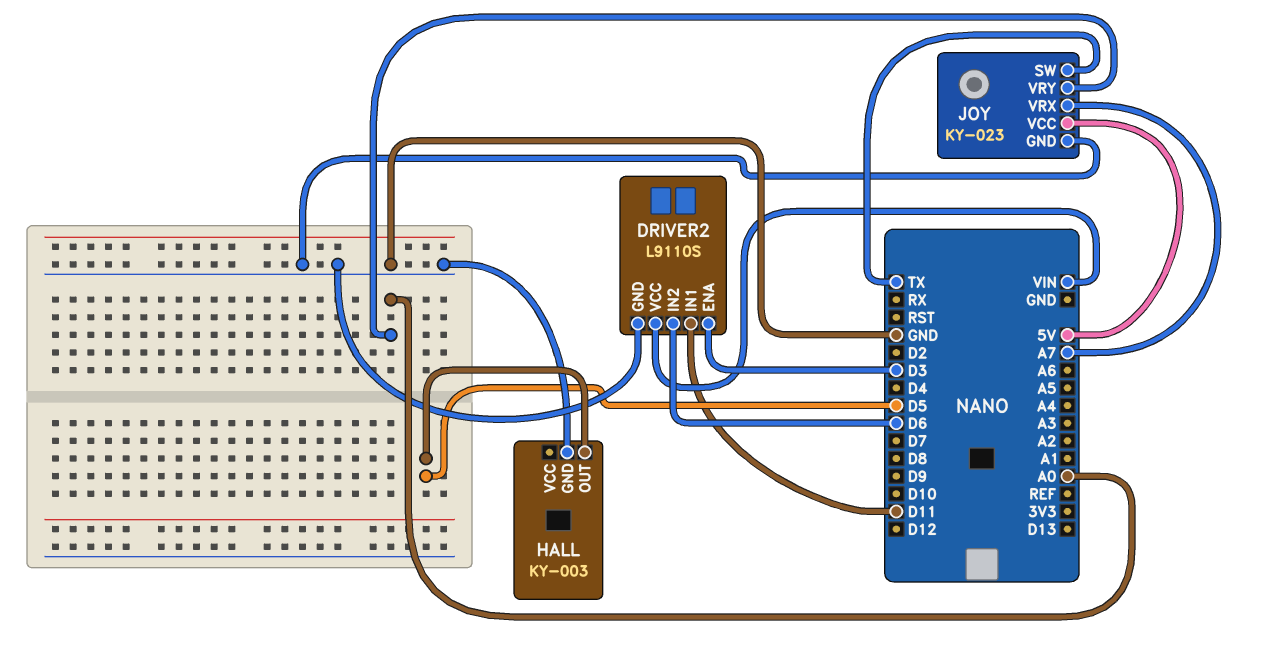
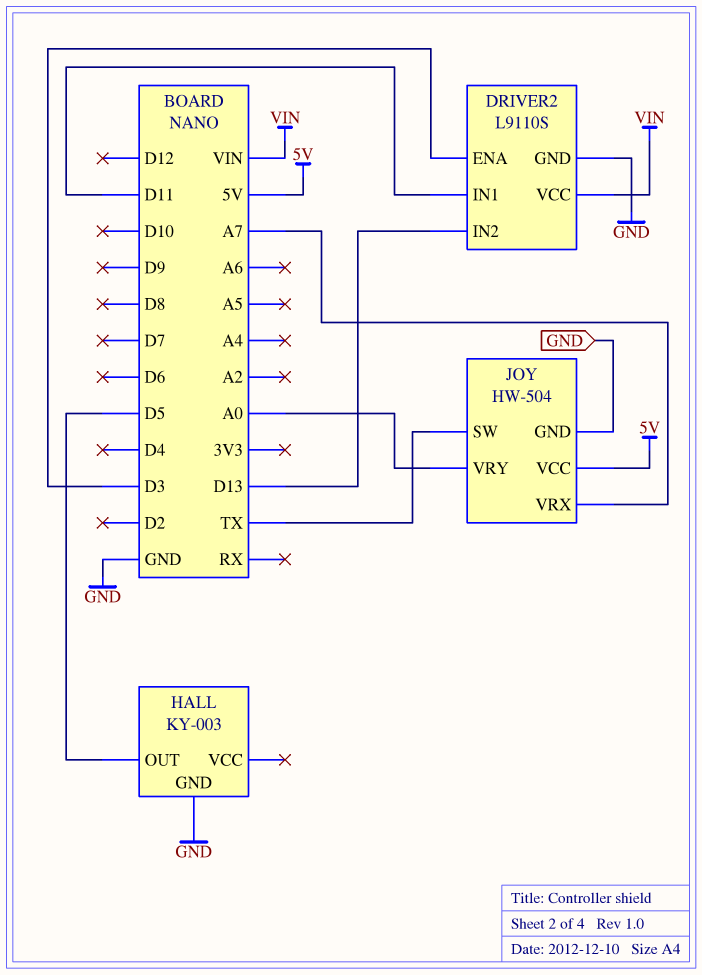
DRIVER2 pin IN2: D6 -> D13
JOY: KY-023 -> HW-504

